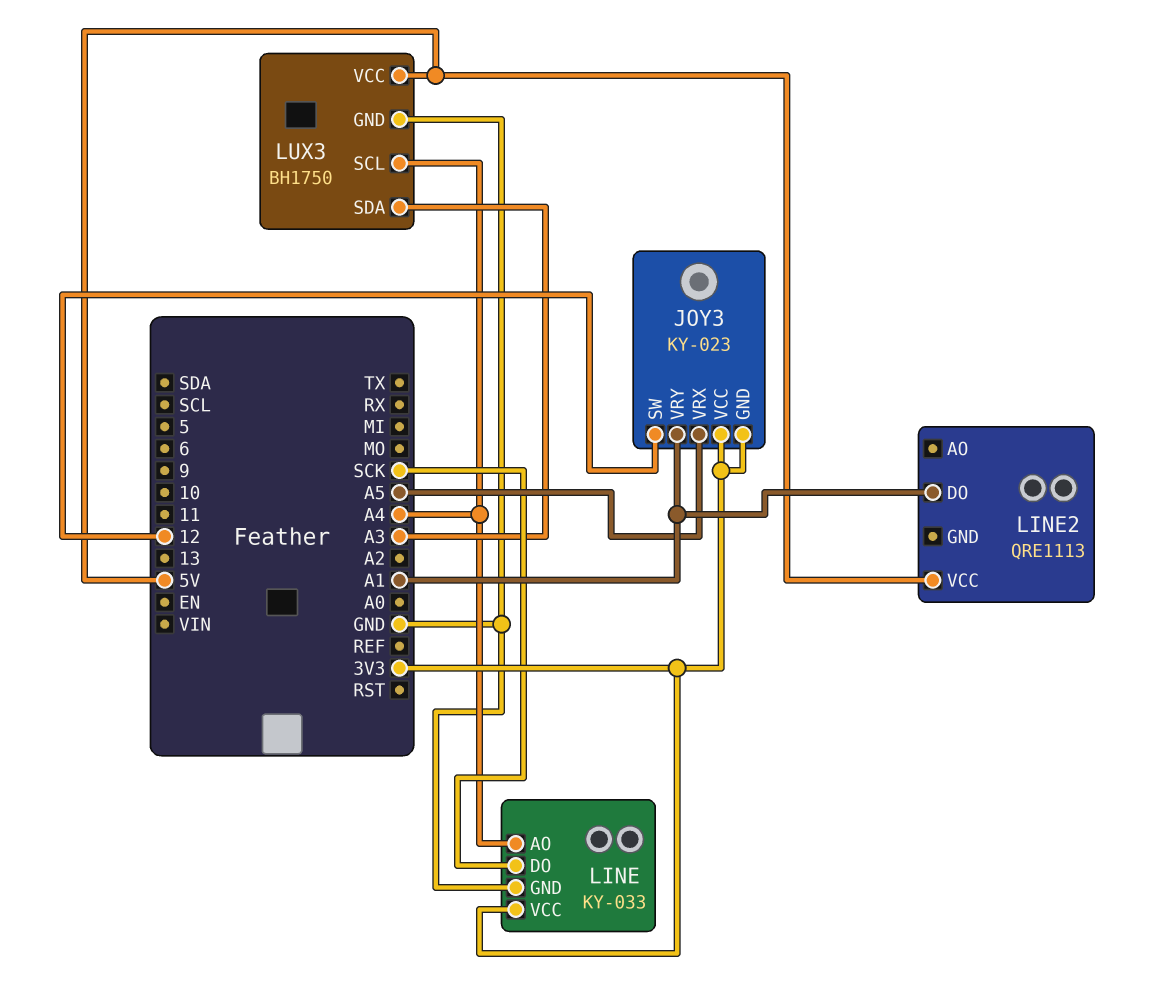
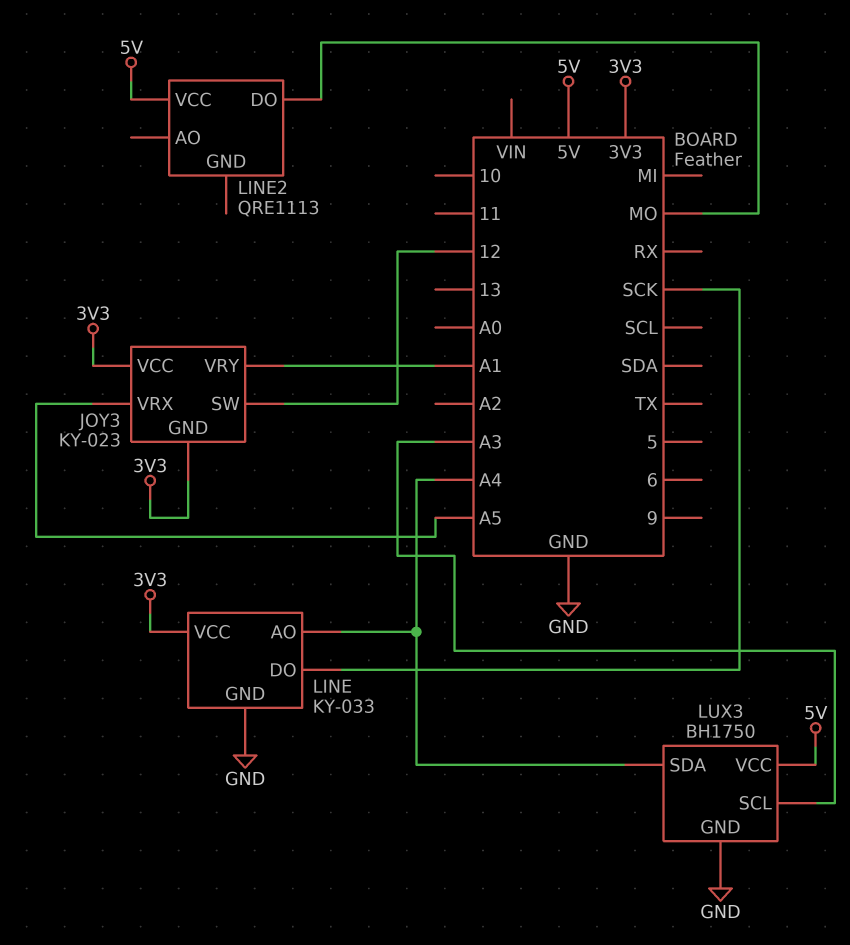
LINE2 pin DO: A1 -> MO
LUX3 pin SCL: A4 -> A3
LUX3 pin SDA: A3 -> A4

